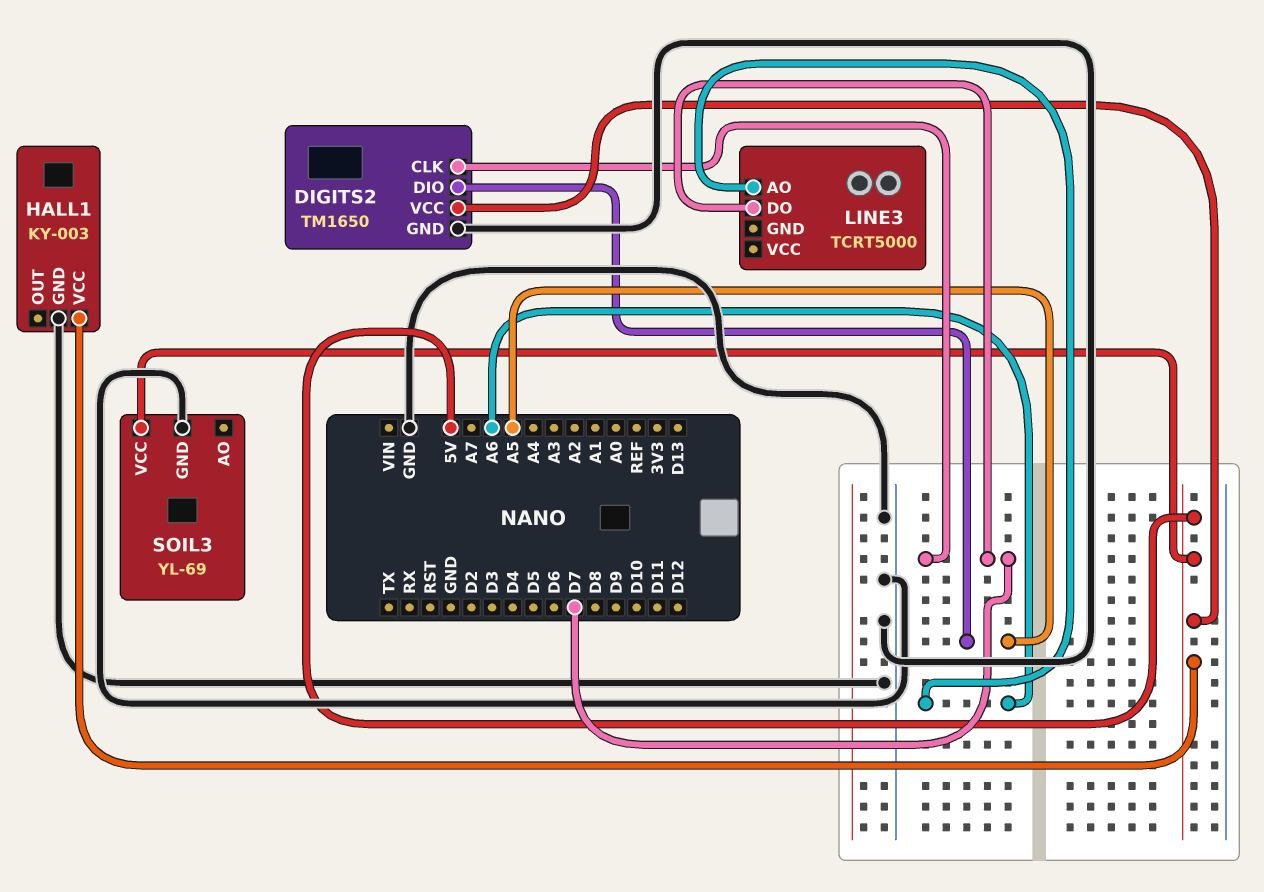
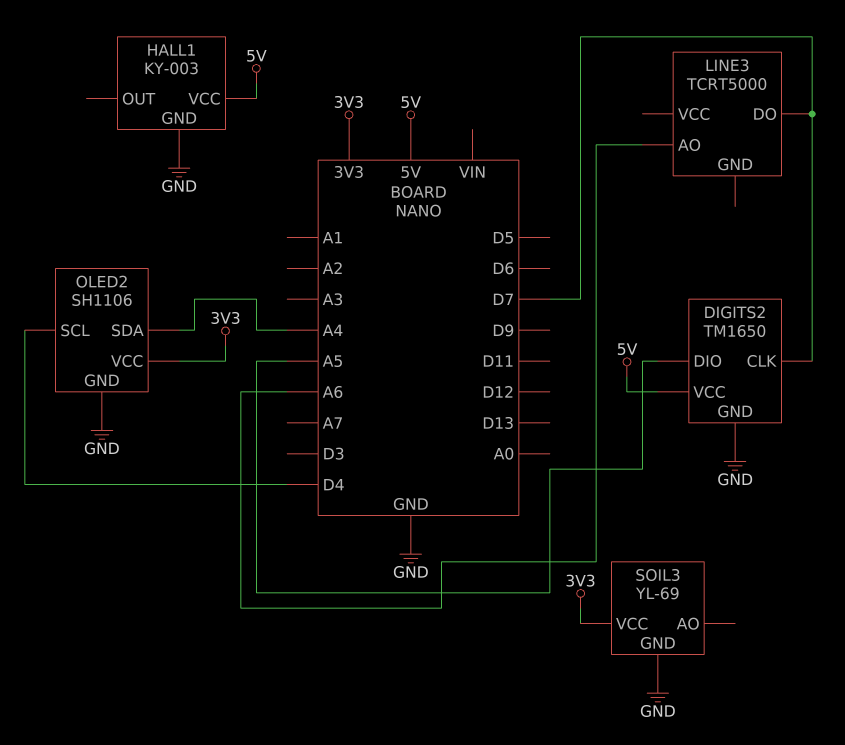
OLED2: none -> SH1106
OLED2 pin GND: none -> GND
OLED2 pin SCL: none -> D4
OLED2 pin SDA: none -> A4
OLED2 pin VCC: none -> 3V3
SOIL3 pin VCC: 5V -> 3V3

